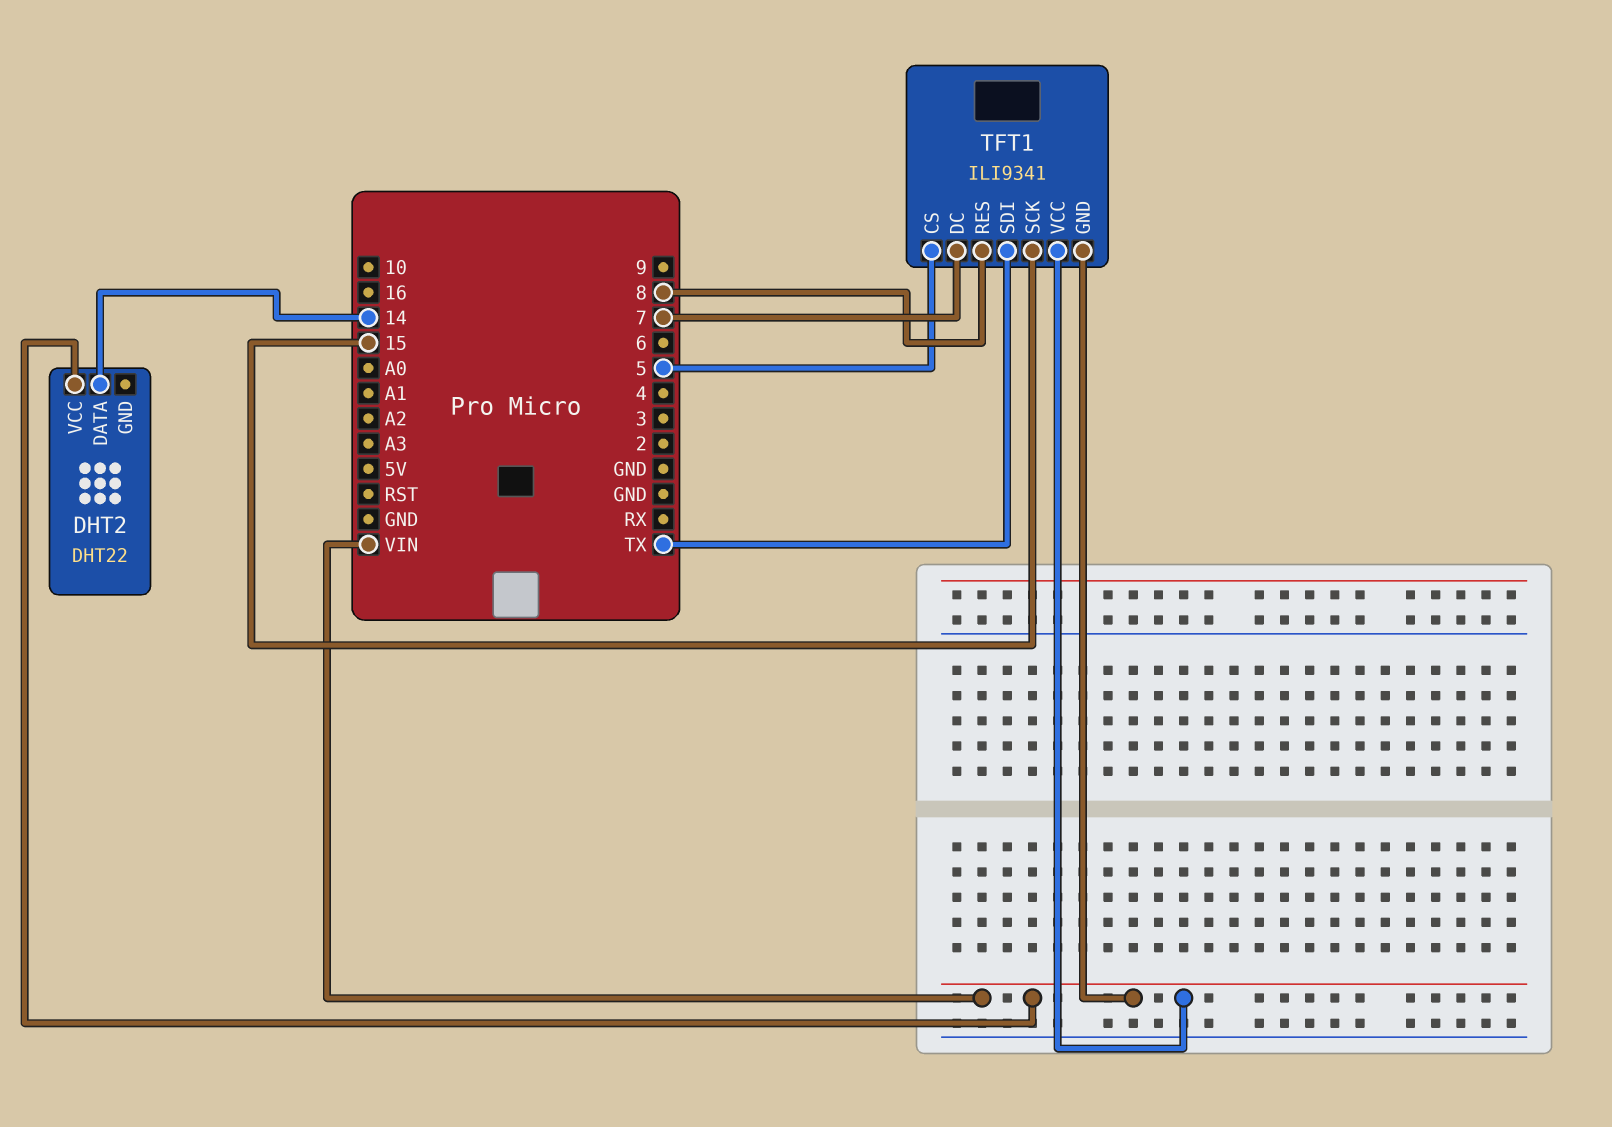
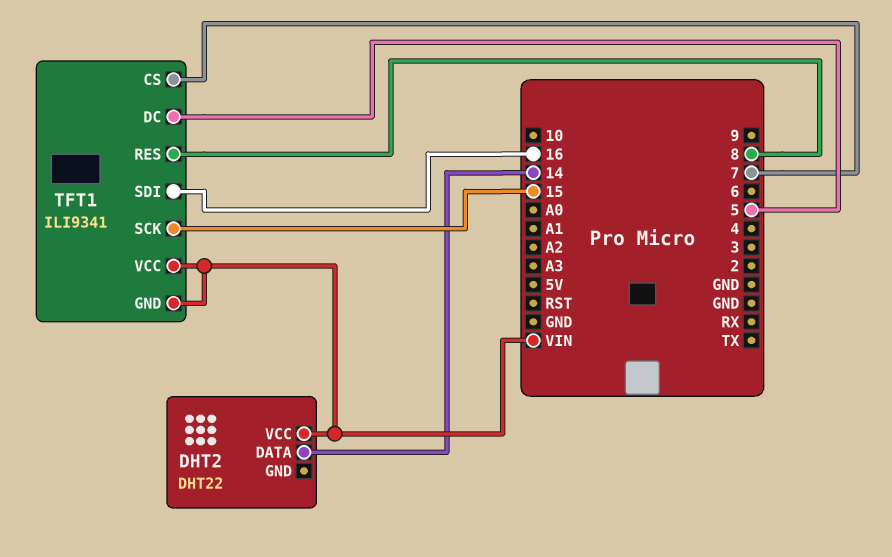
TFT1 pin CS: 5 -> 7
TFT1 pin DC: 7 -> 5
TFT1 pin SDI: TX -> 16

